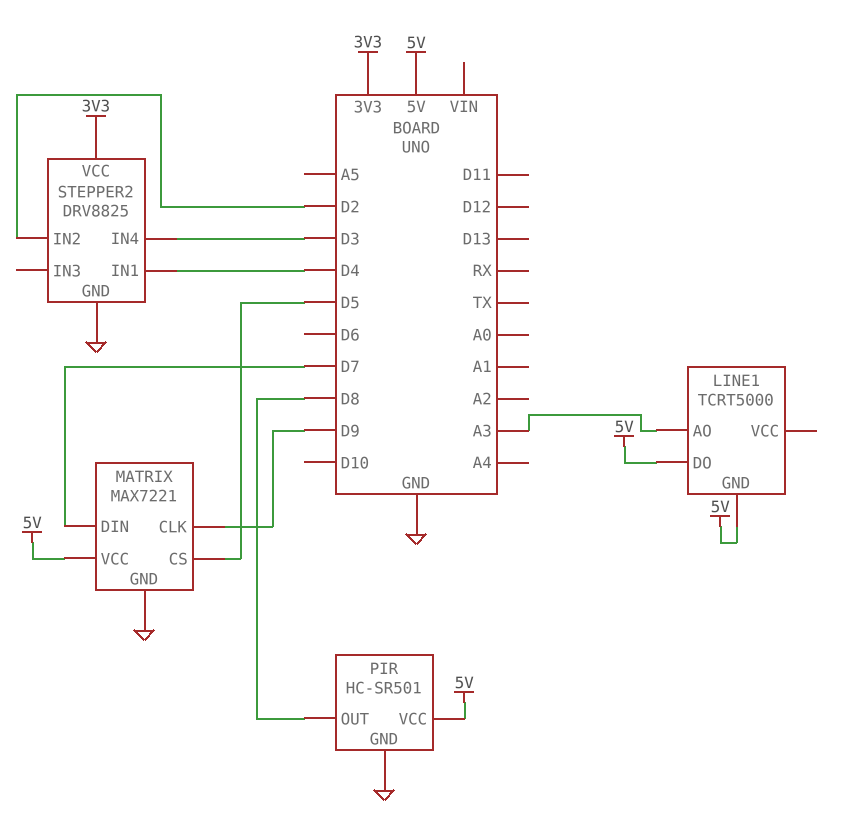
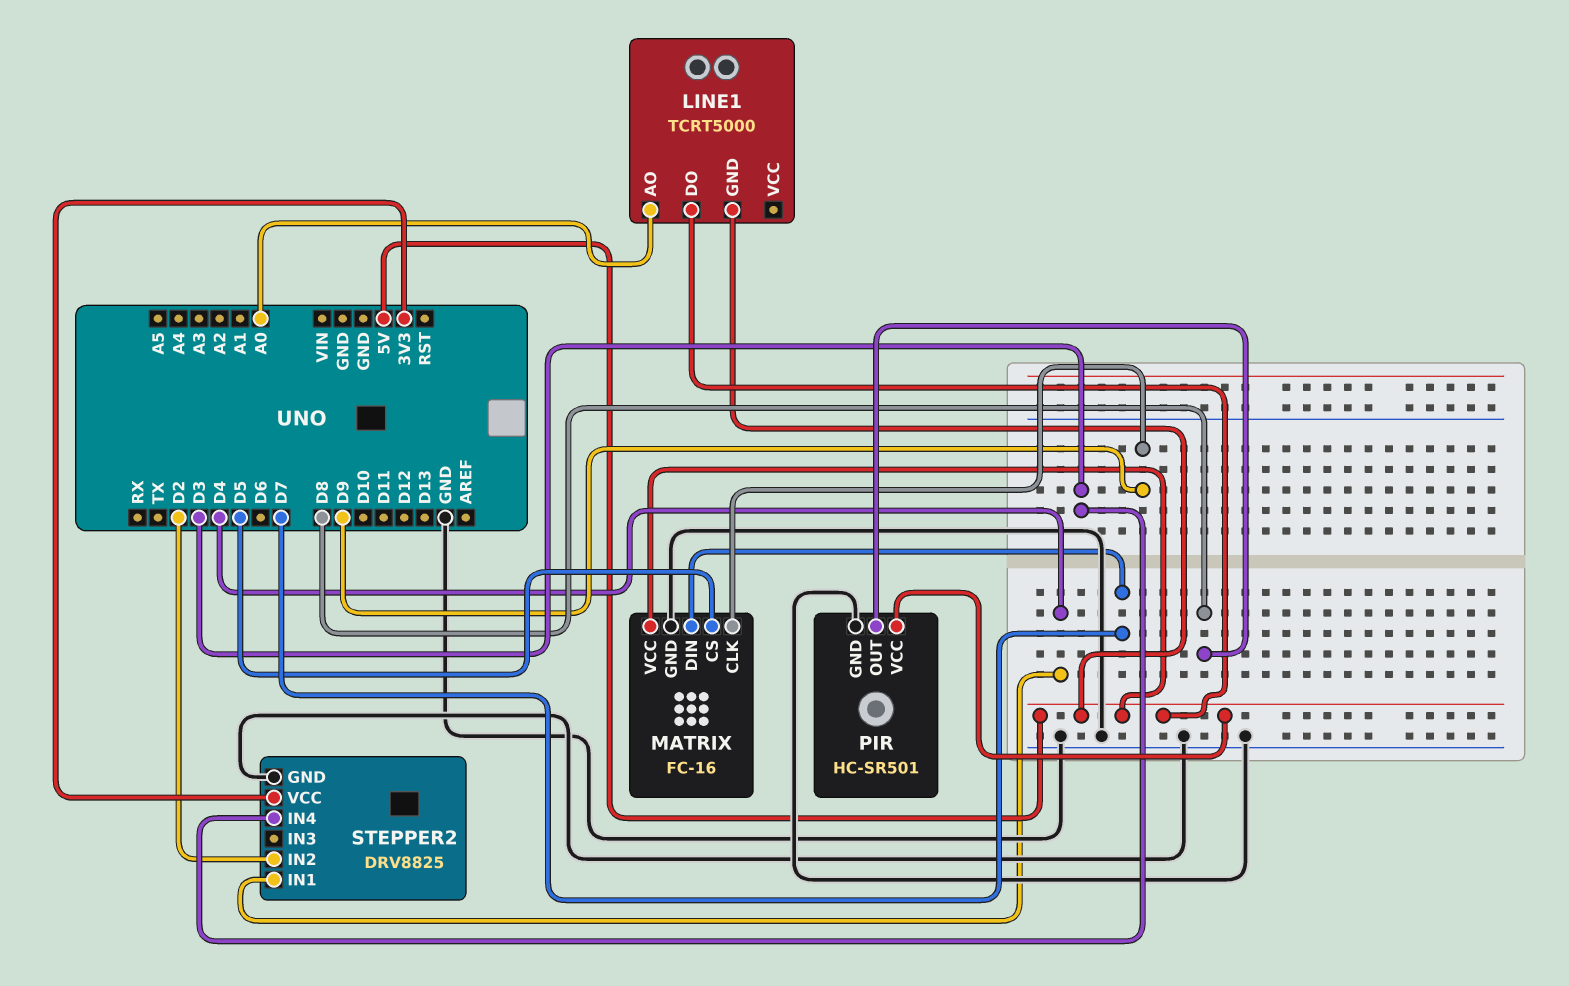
LINE1 pin AO: A3 -> A0
MATRIX: MAX7221 -> FC-16

